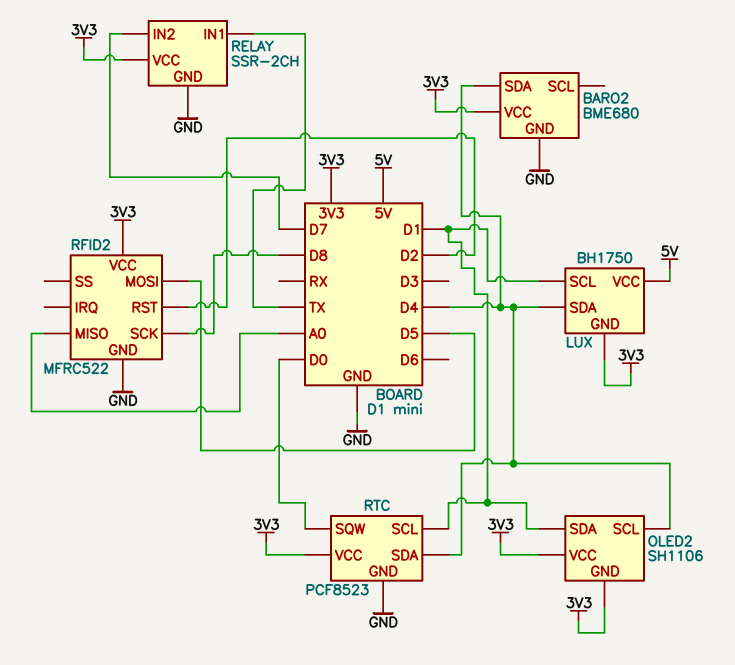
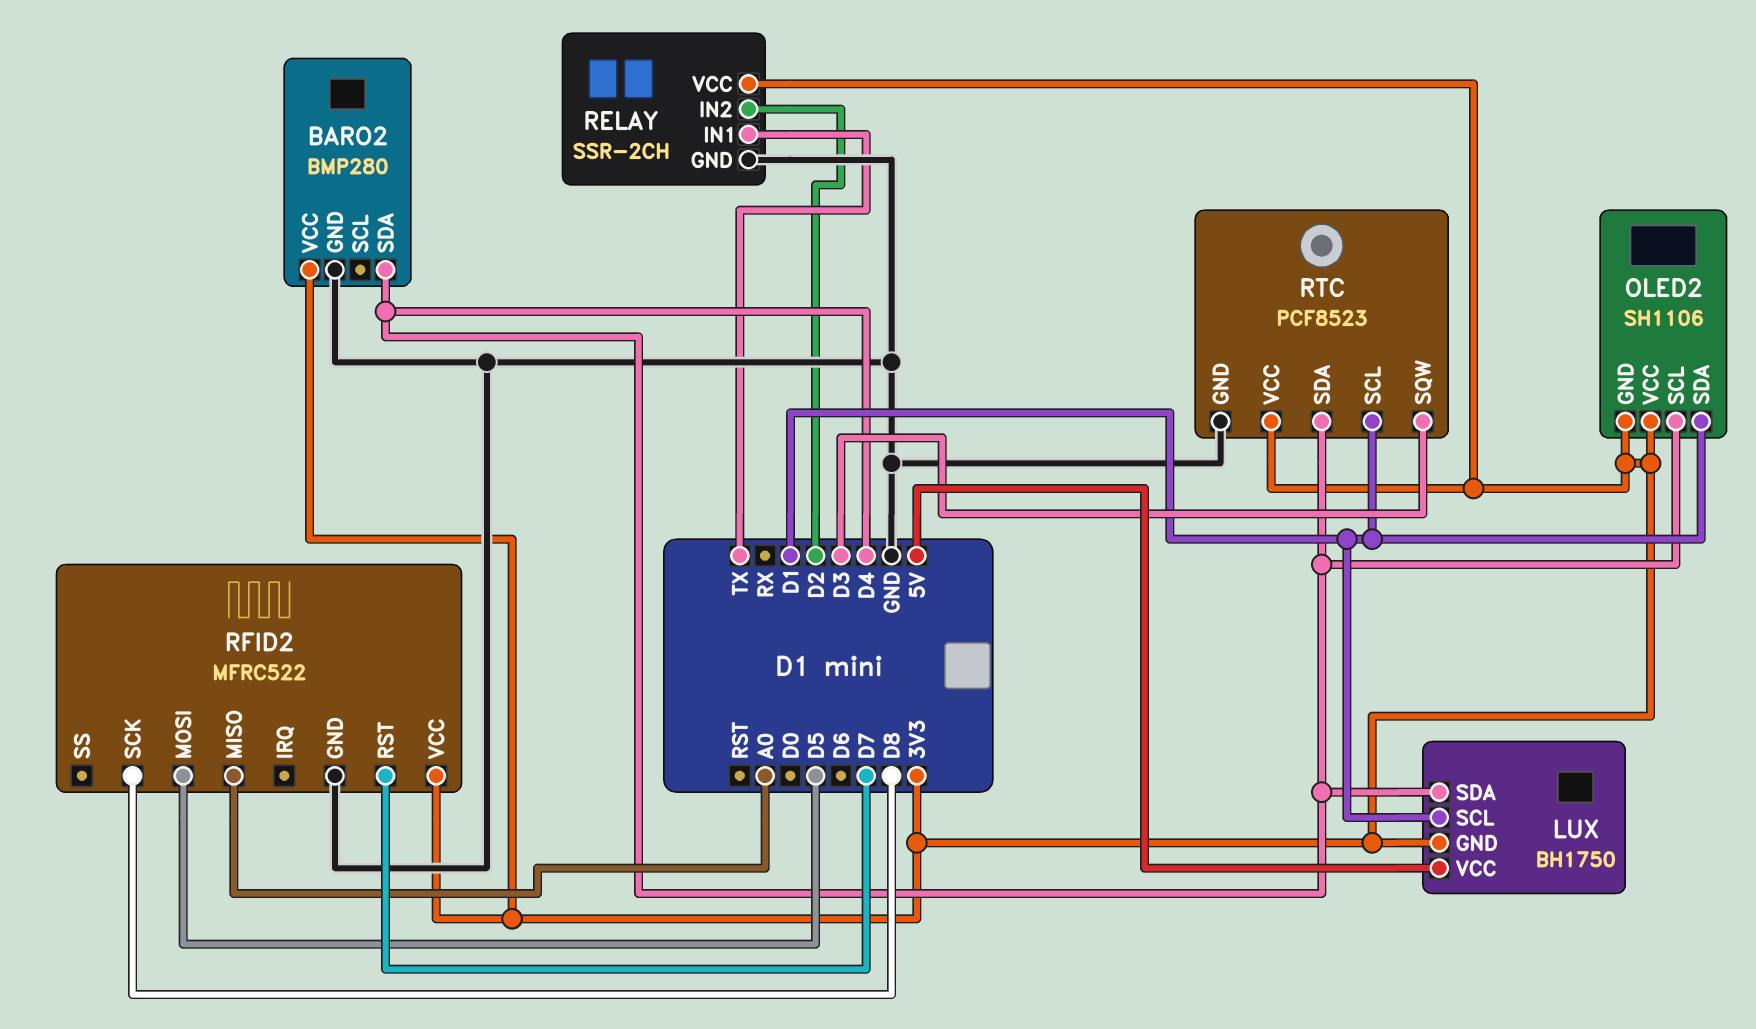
BARO2: BME680 -> BMP280
RELAY pin IN2: D7 -> D2
RFID2 pin RST: D2 -> D7
RTC pin SQW: D0 -> D3

